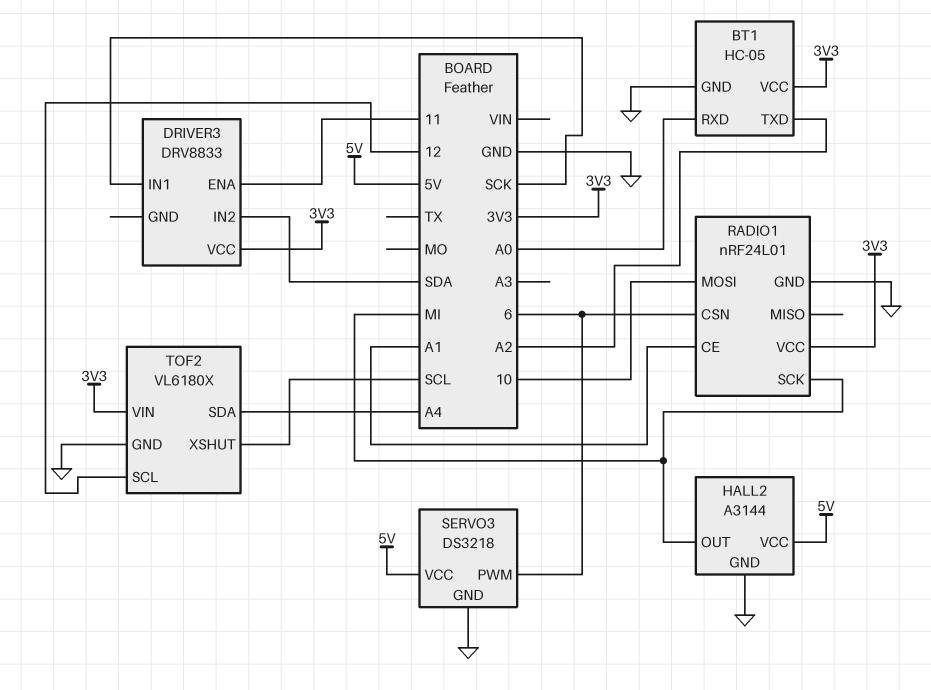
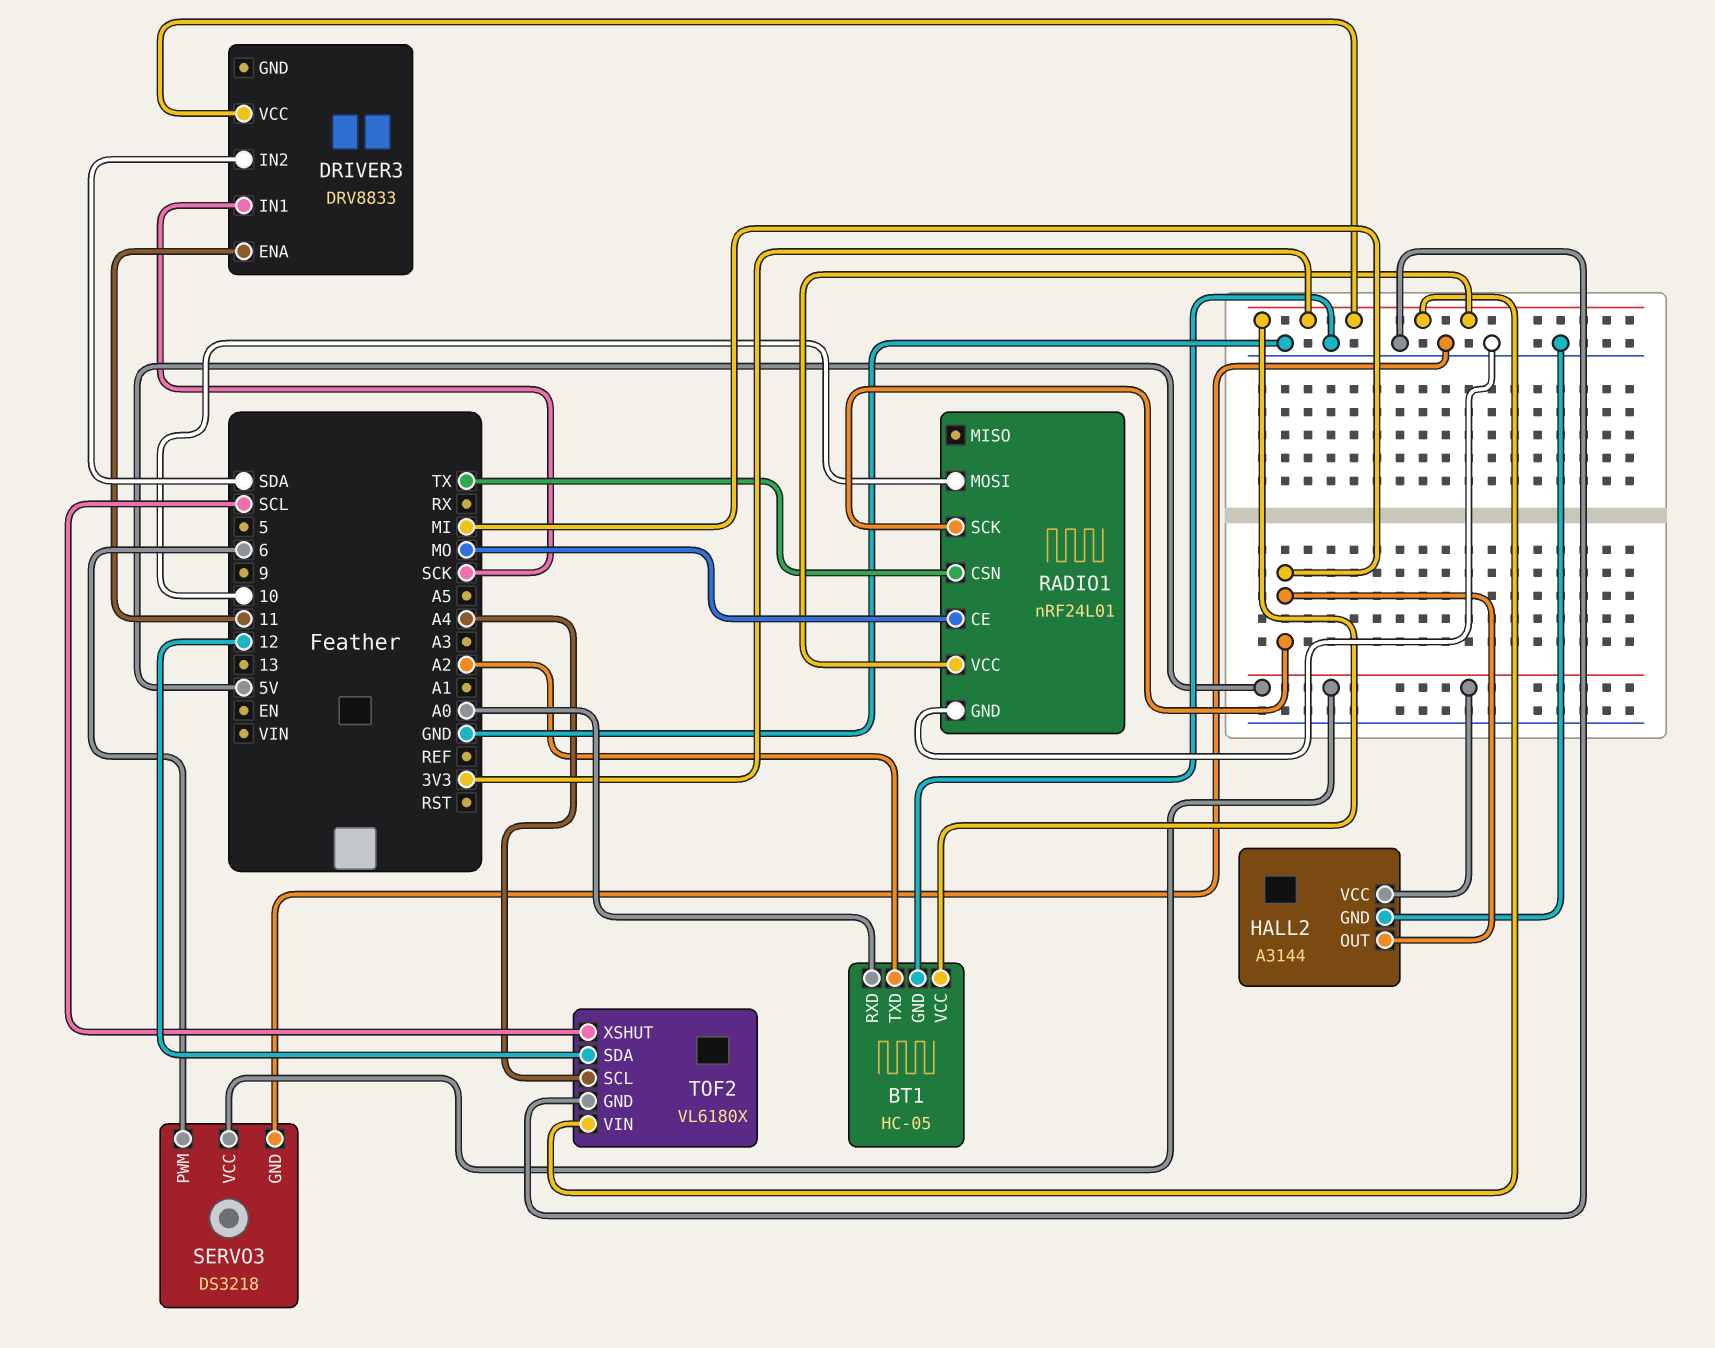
RADIO1 pin CE: A1 -> MO
RADIO1 pin CSN: 6 -> TX
TOF2 pin SCL: 12 -> A4
TOF2 pin SDA: A4 -> 12

